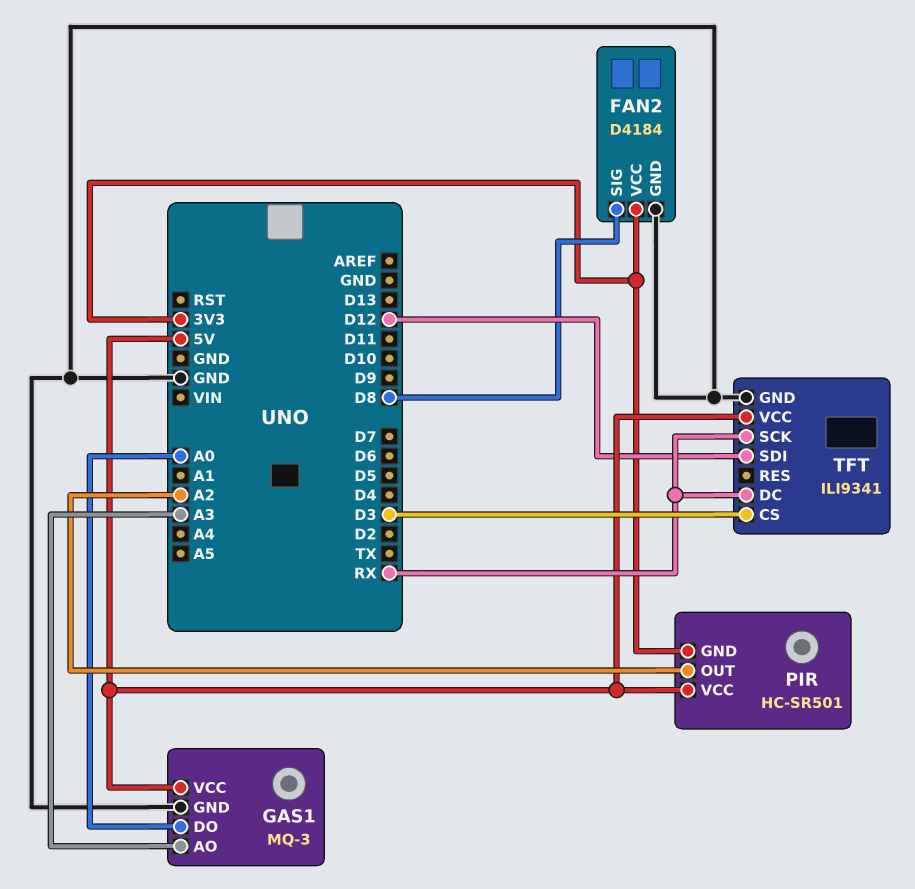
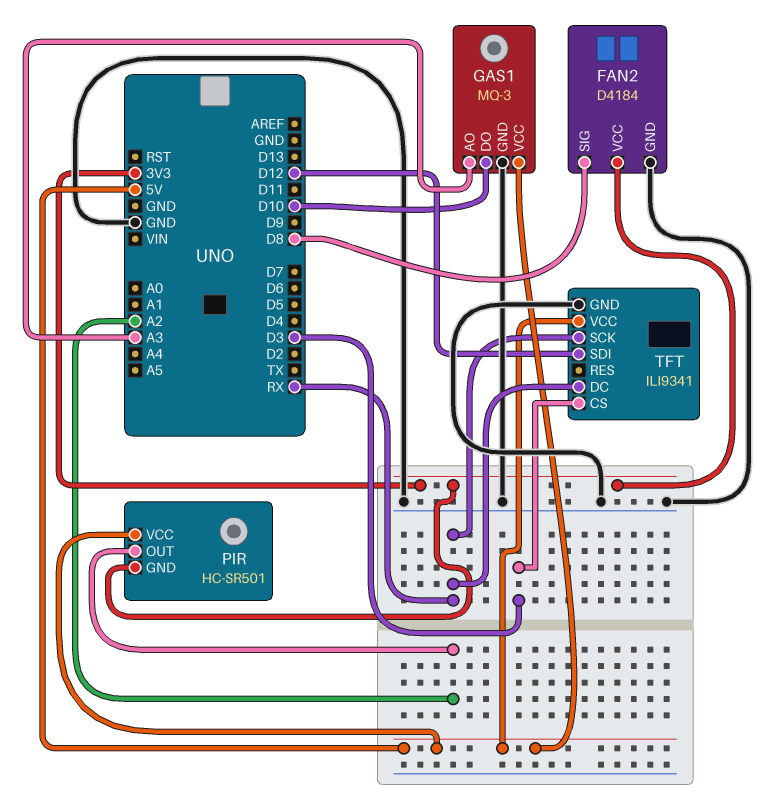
GAS1 pin DO: A0 -> D10

